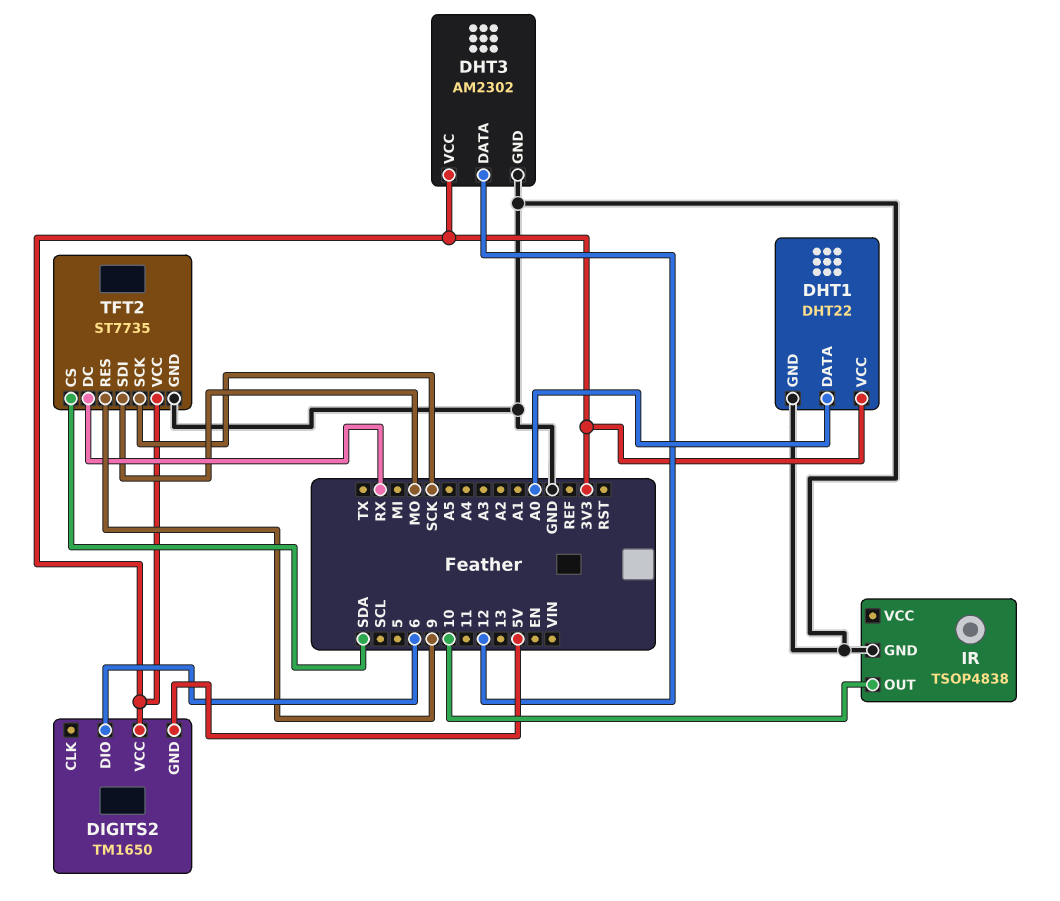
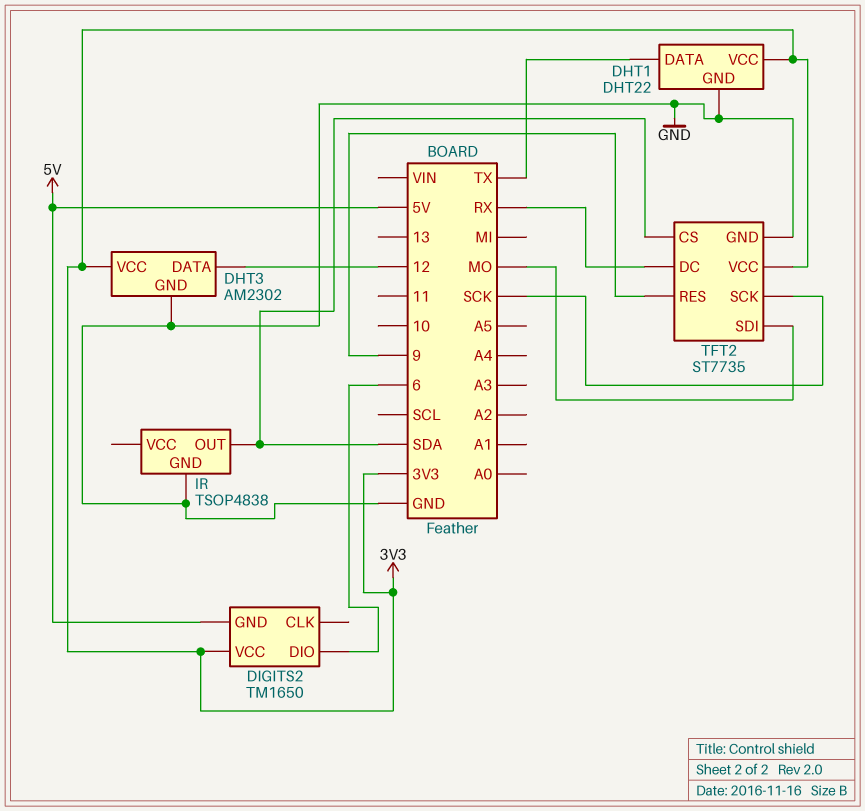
DHT1 pin DATA: A0 -> TX
IR pin OUT: 10 -> SDA

